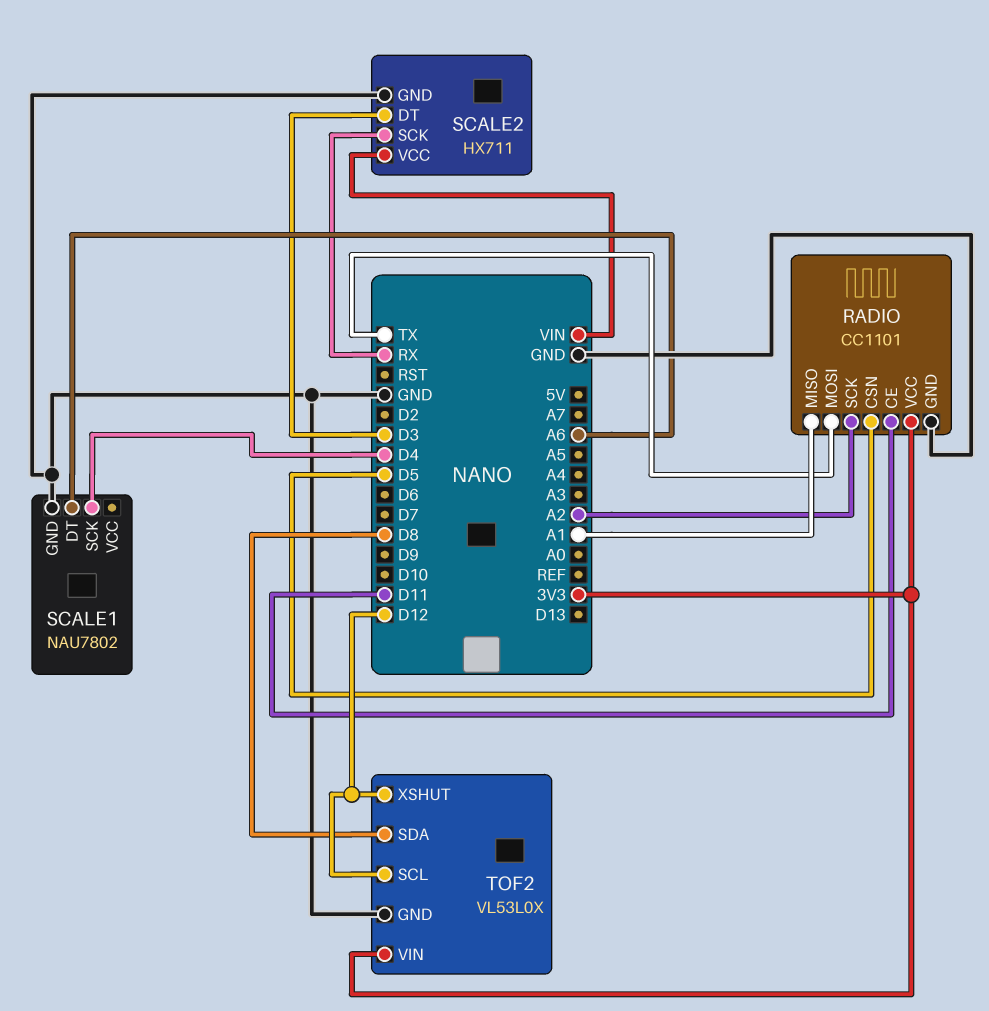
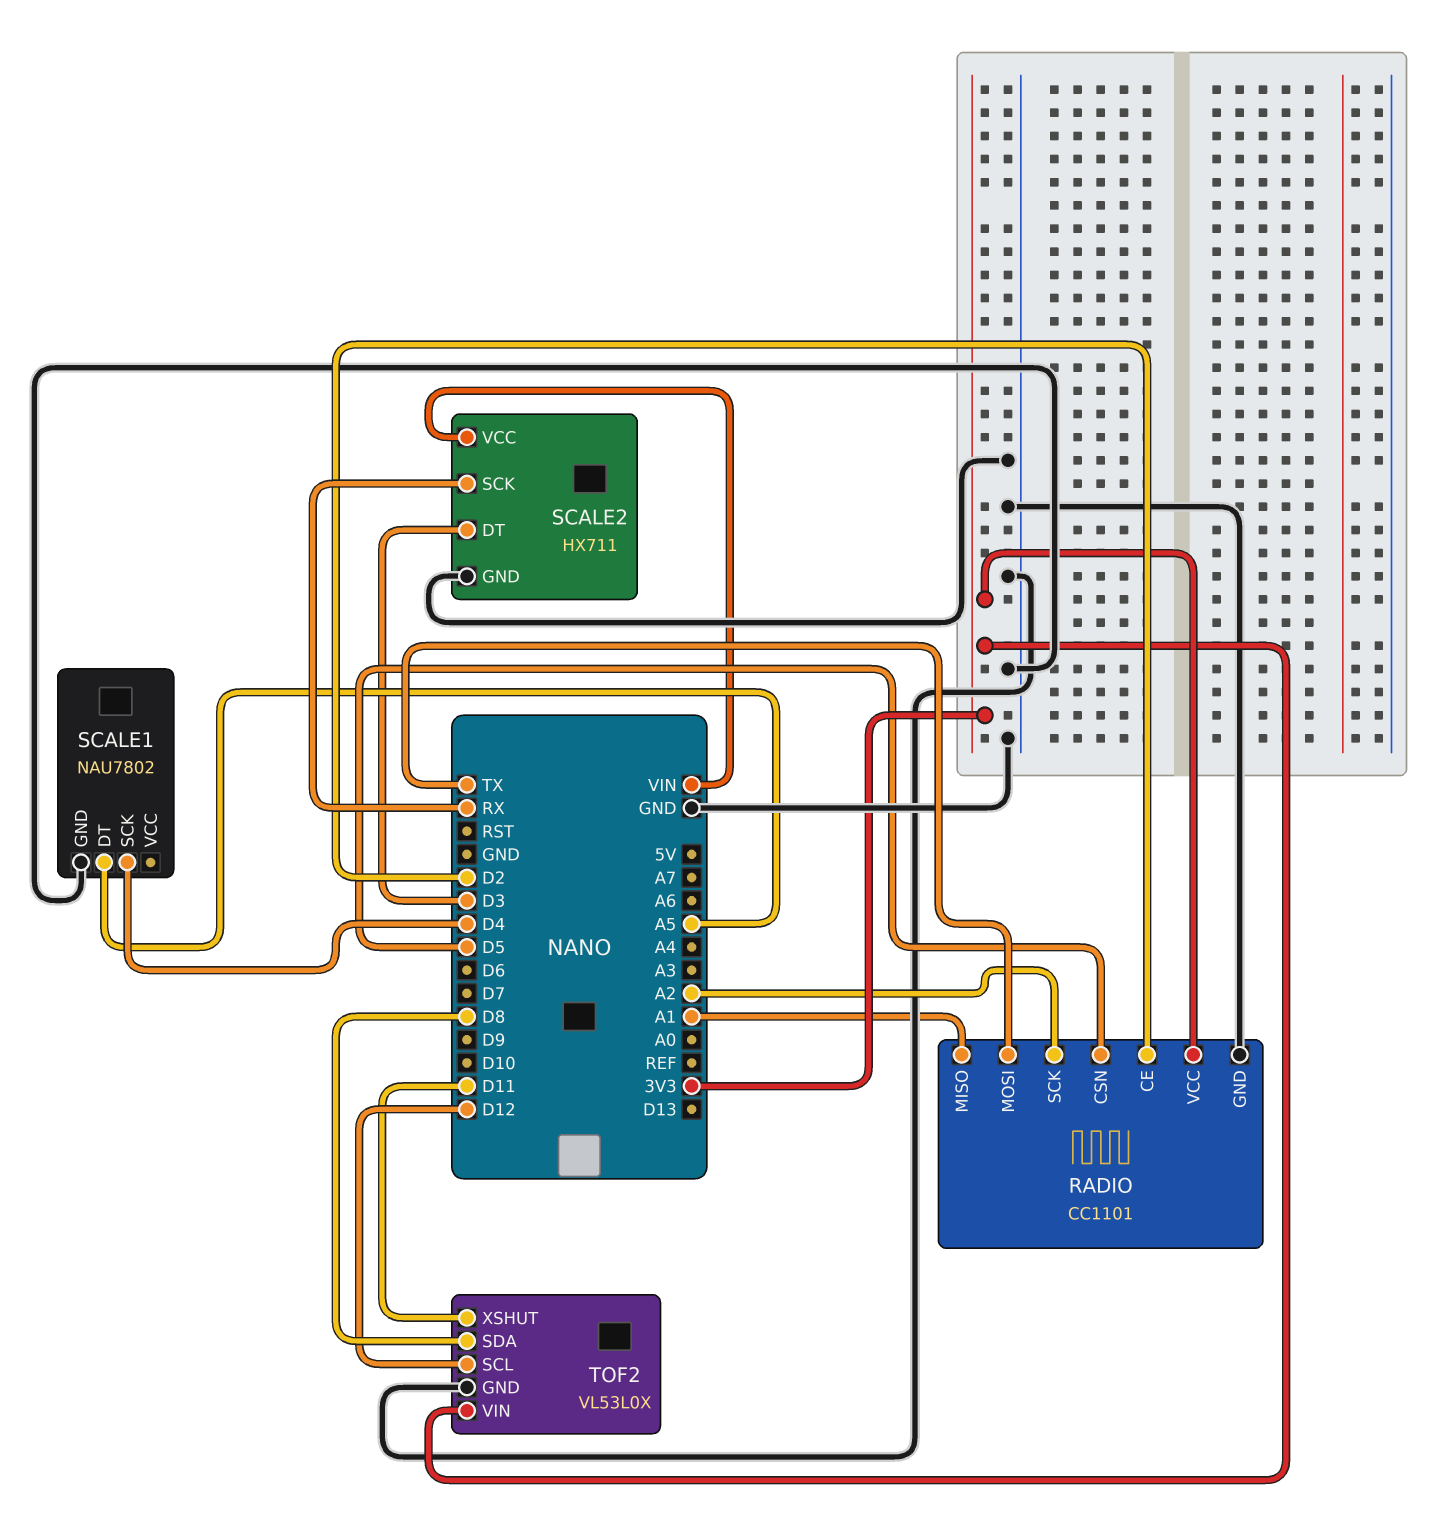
RADIO pin CE: D11 -> D2
SCALE1 pin DT: A6 -> A5
TOF2 pin XSHUT: D12 -> D11

